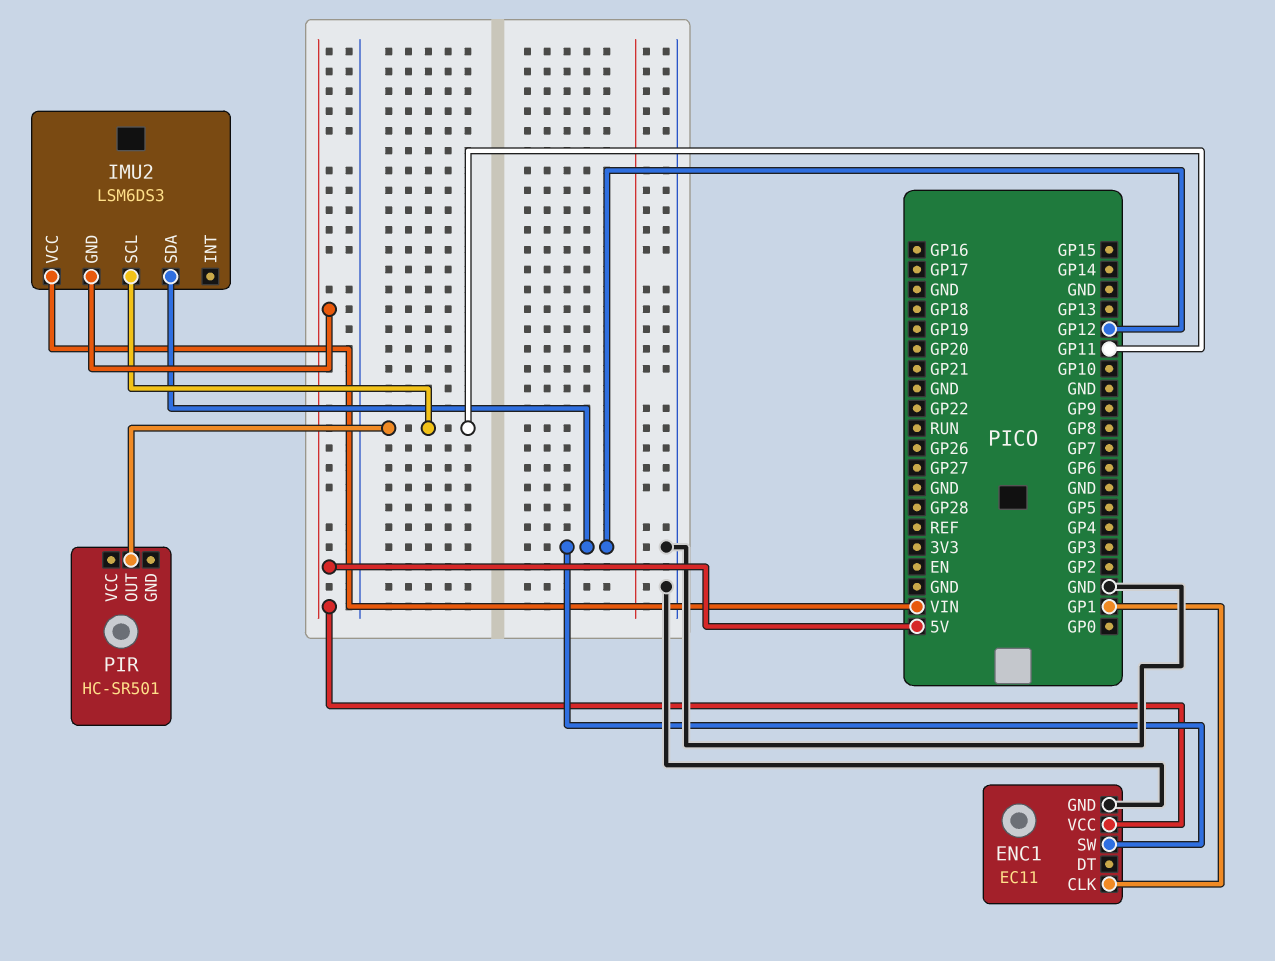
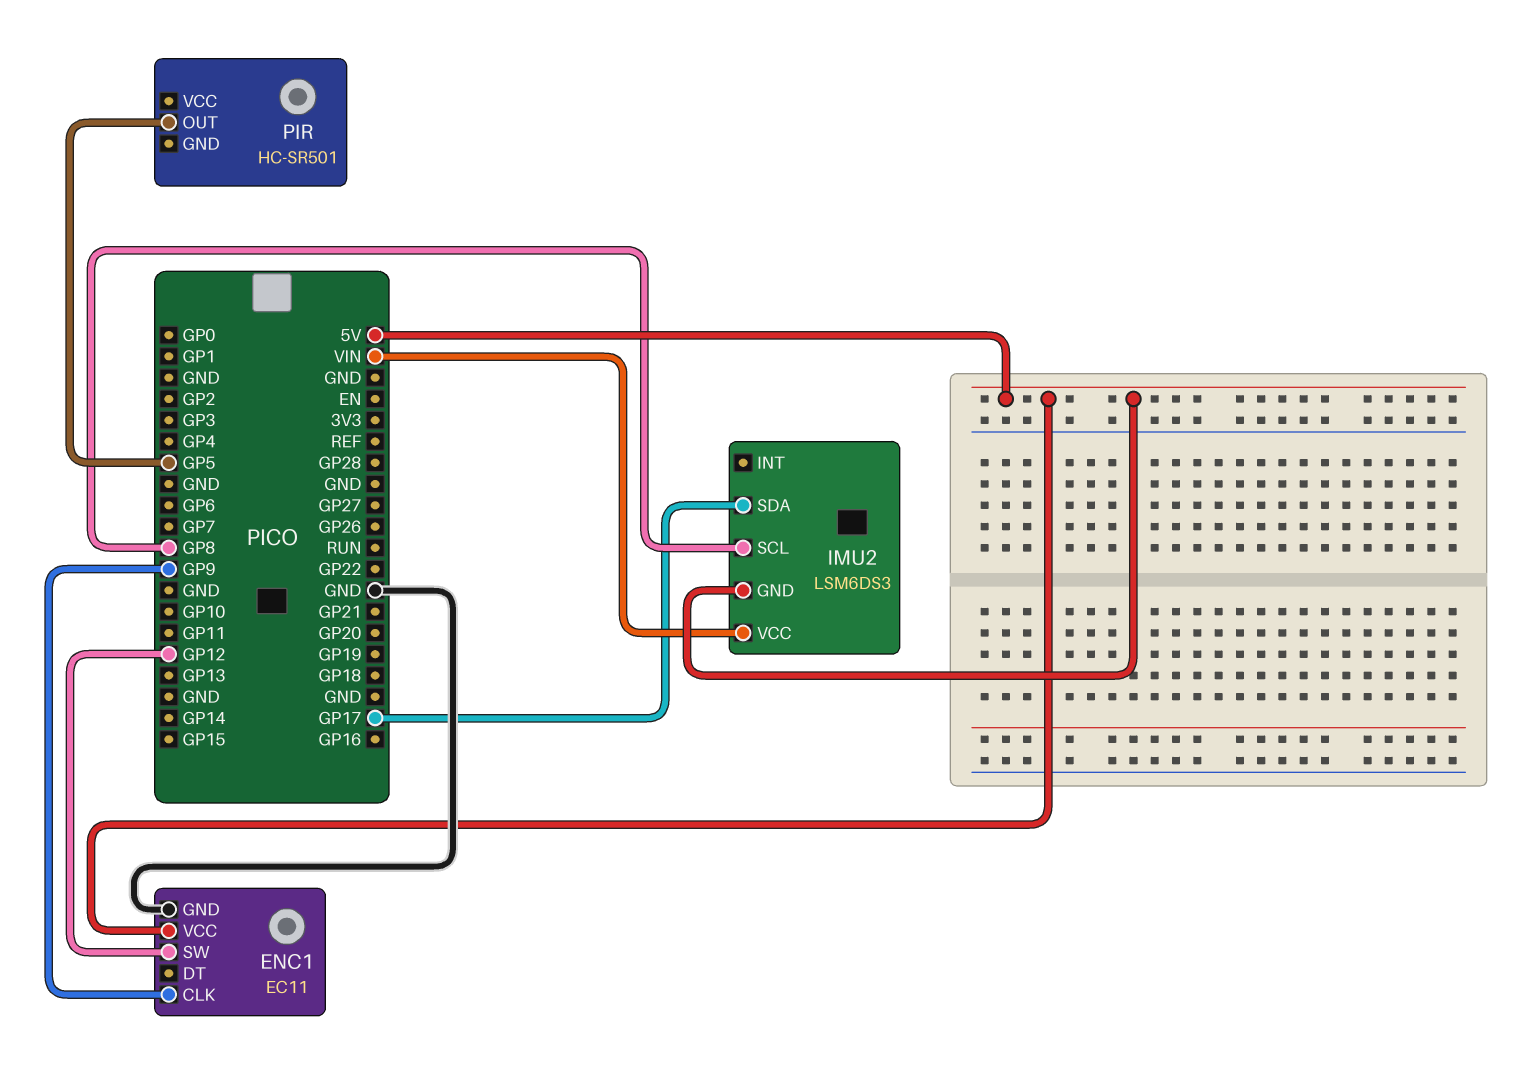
ENC1 pin CLK: GP1 -> GP9
IMU2 pin SCL: GP11 -> GP8
IMU2 pin SDA: GP12 -> GP17
PIR pin OUT: GP11 -> GP5

